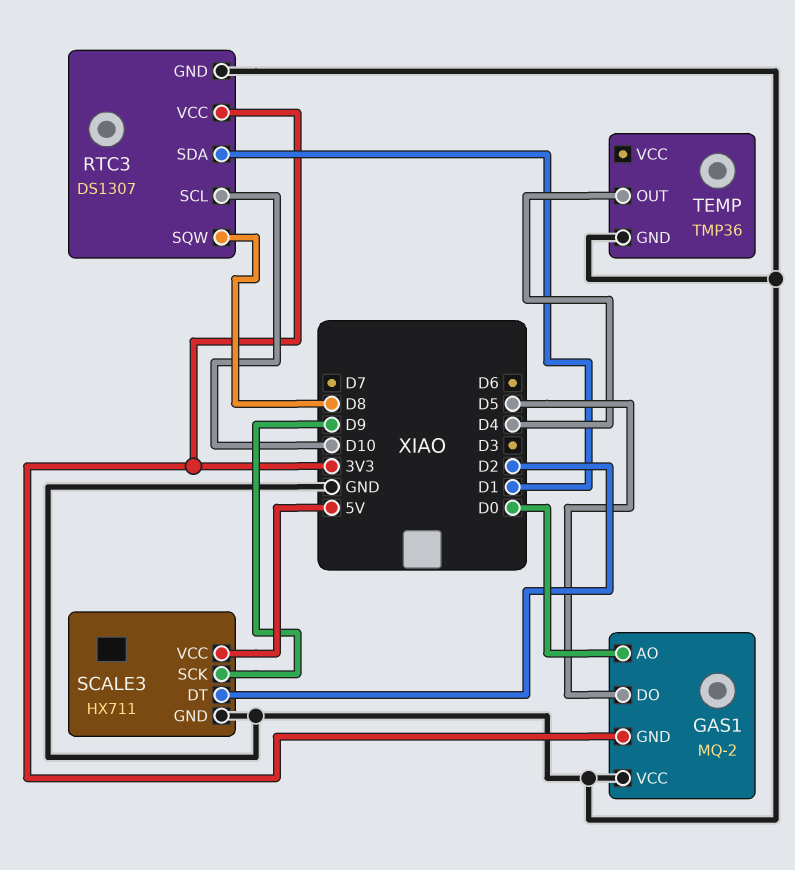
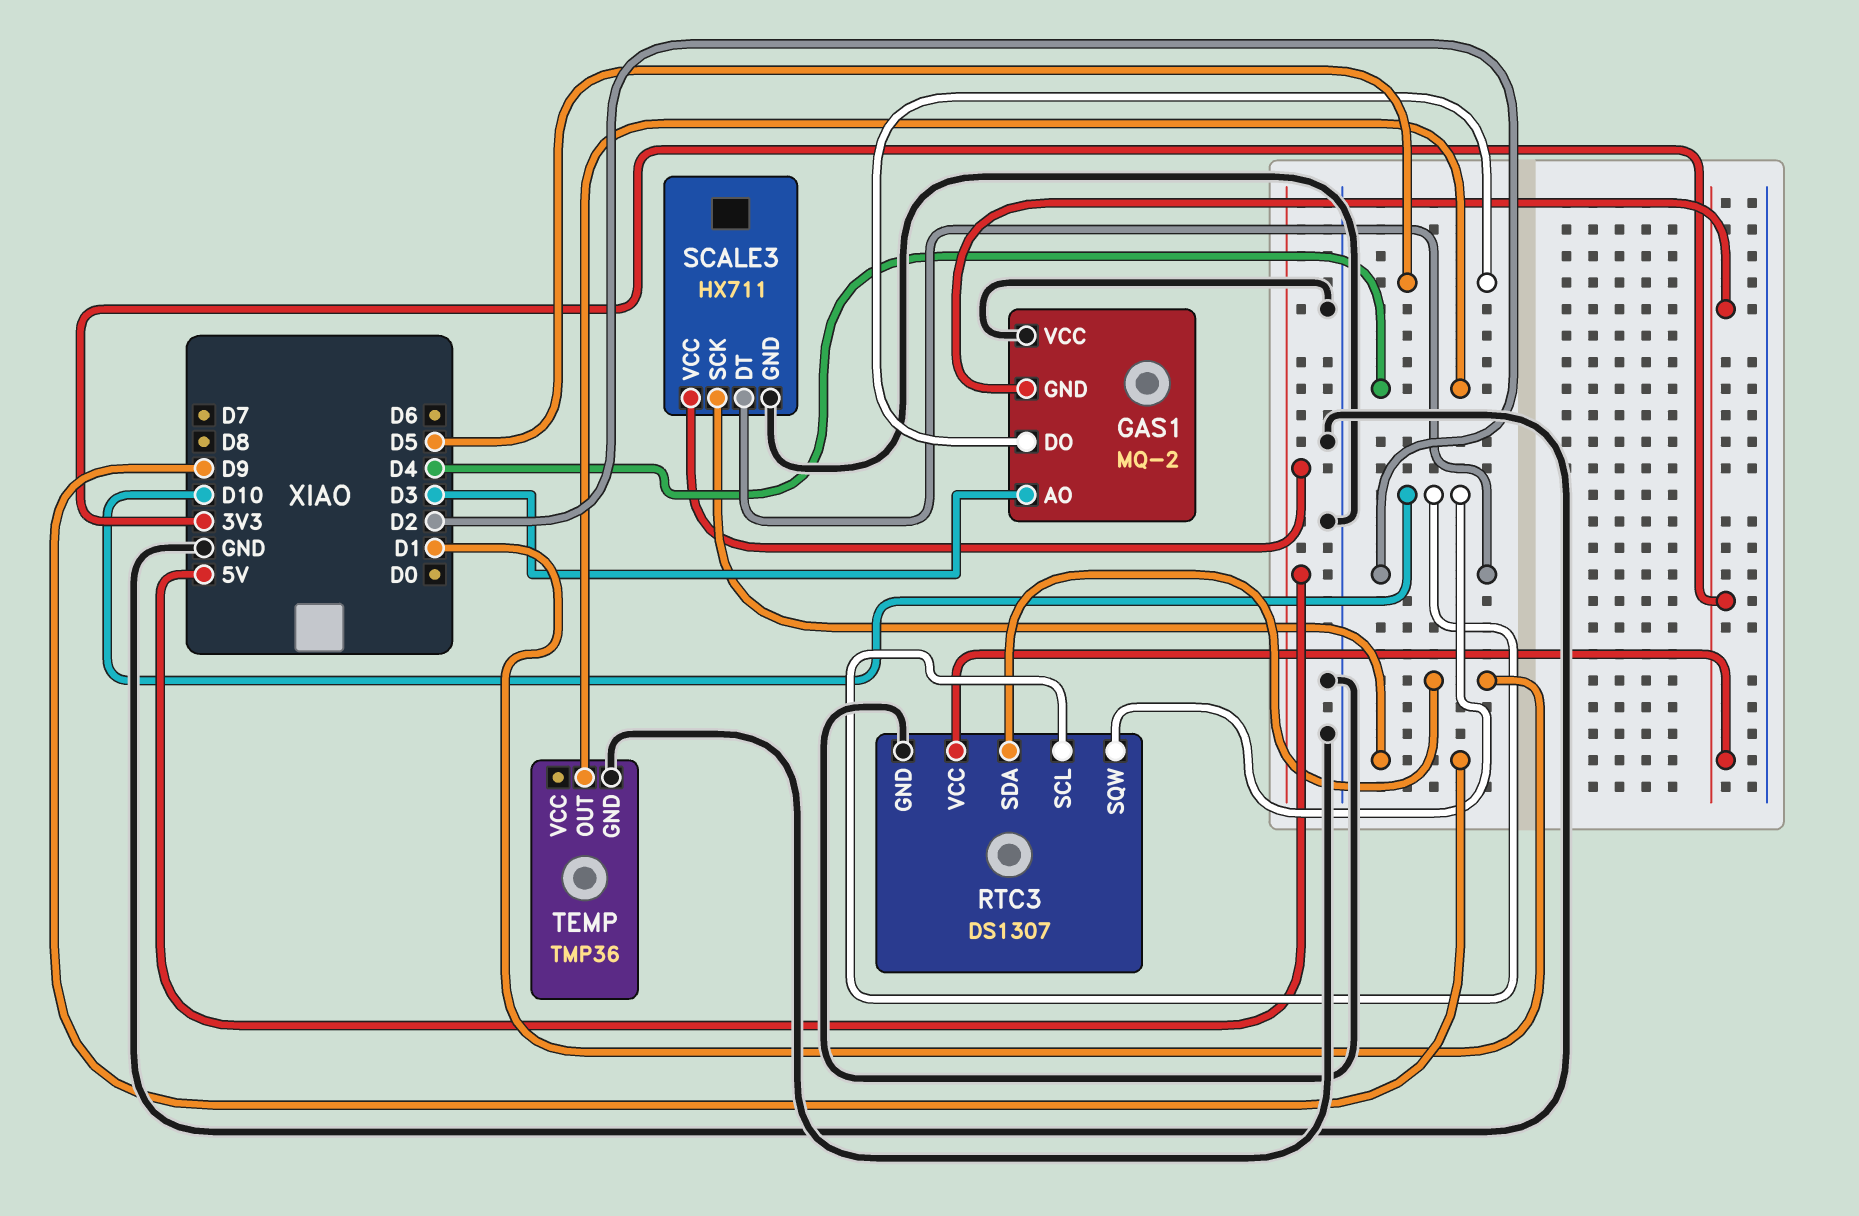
GAS1 pin AO: D0 -> D3
RTC3 pin SQW: D8 -> D10

